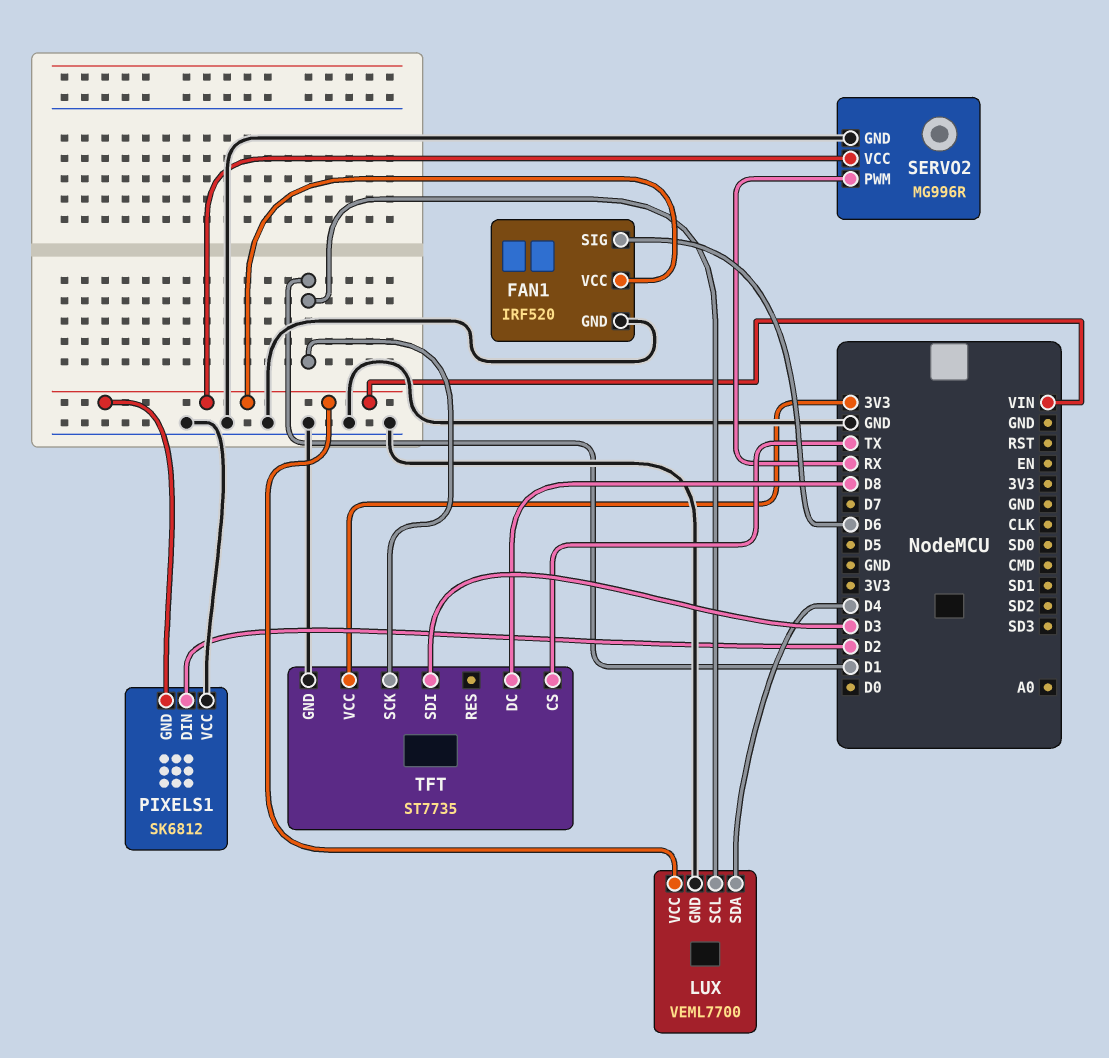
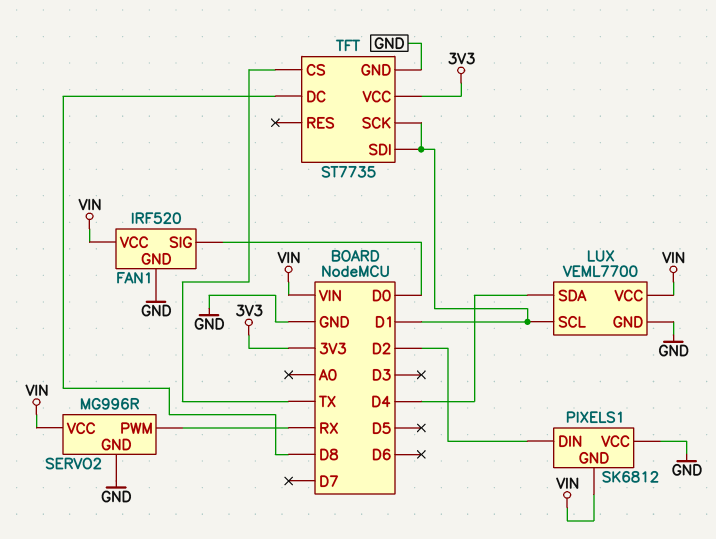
FAN1 pin SIG: D6 -> D0
TFT pin SDI: D3 -> D1

